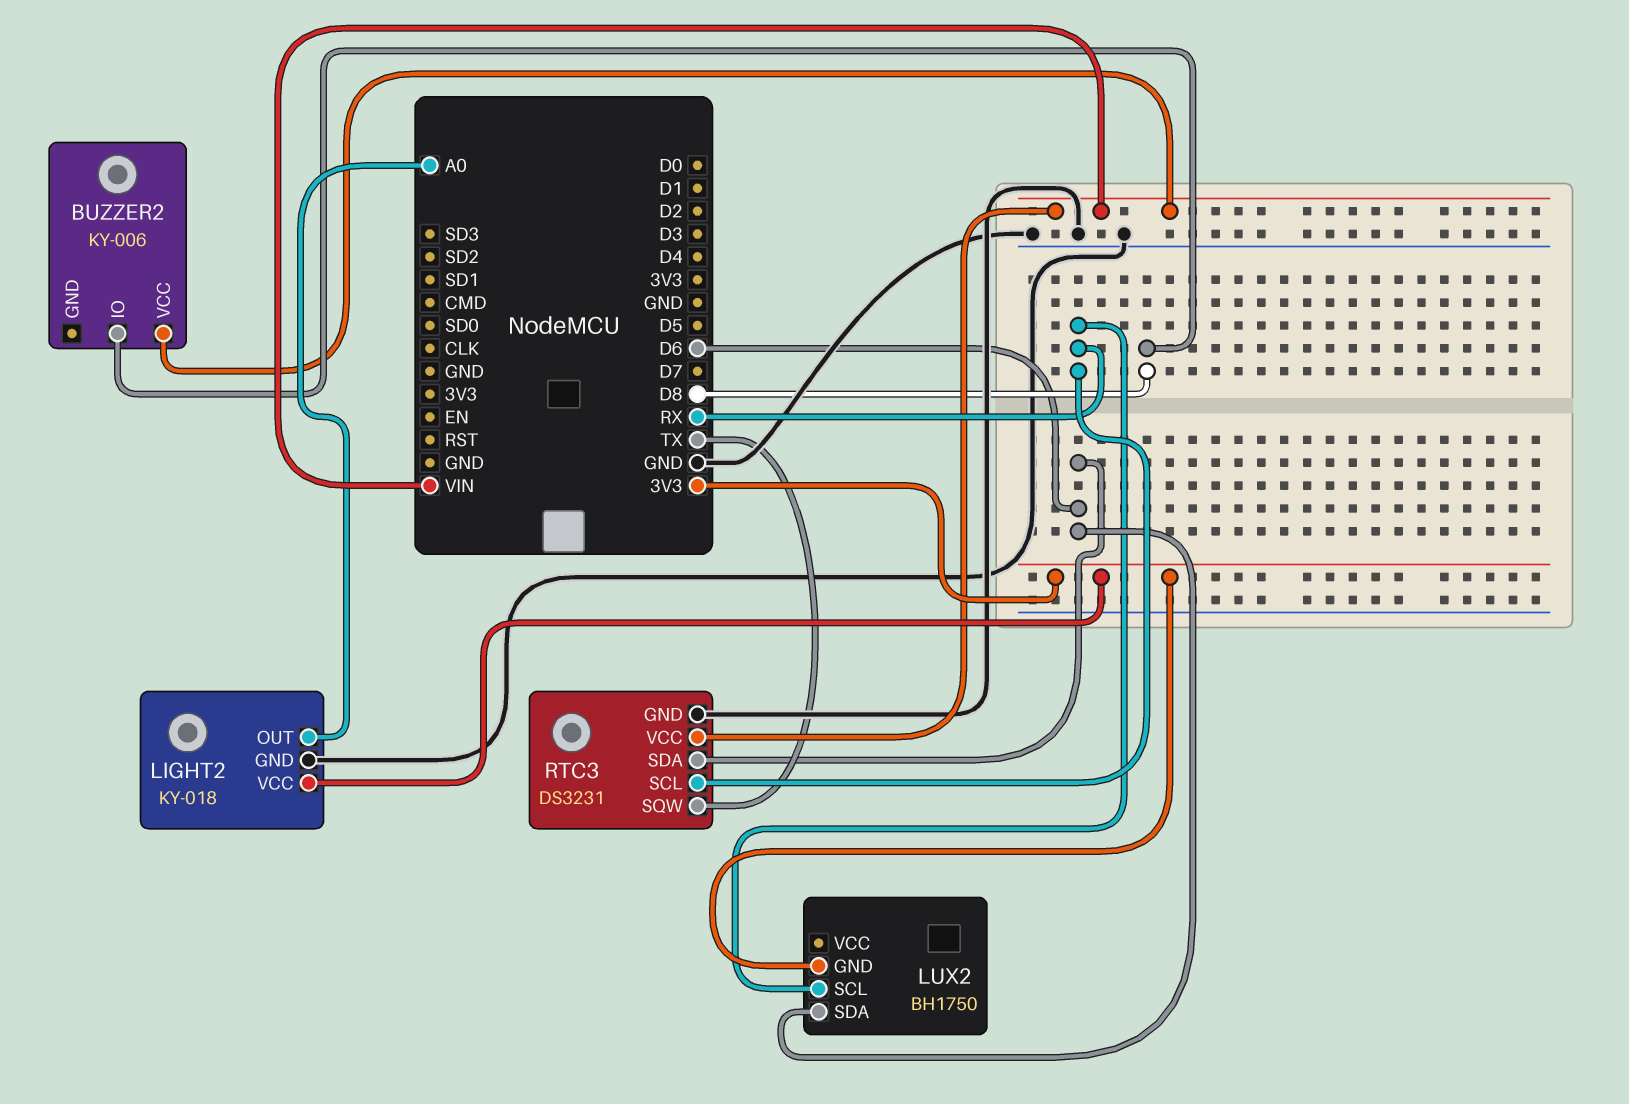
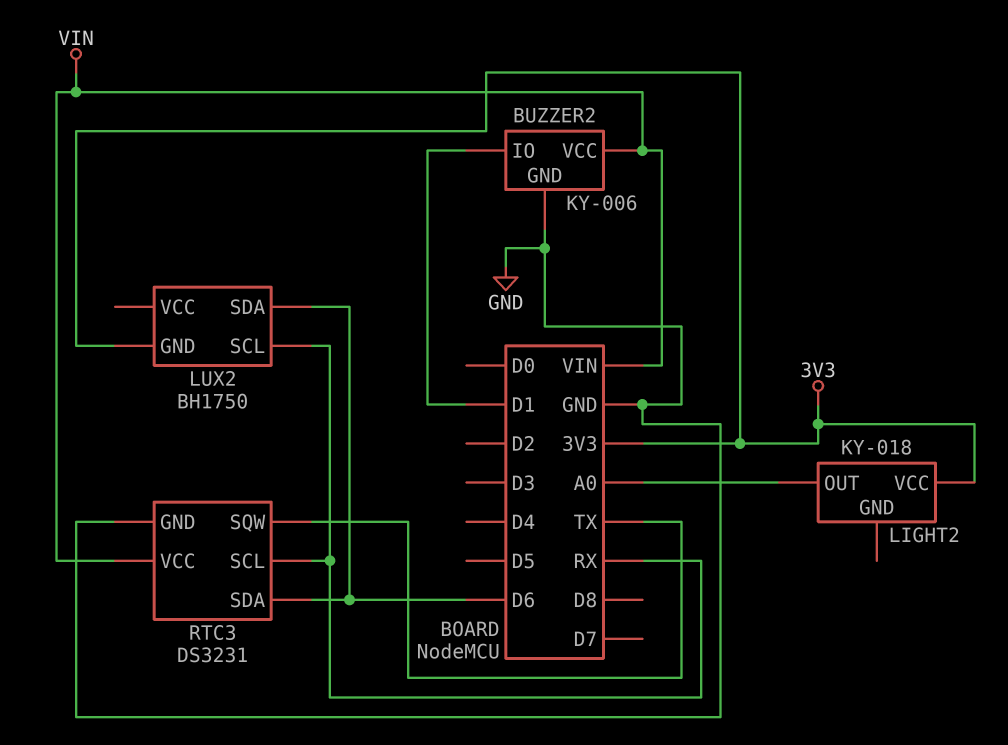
BUZZER2 pin GND: none -> GND
BUZZER2 pin IO: D8 -> D1
LIGHT2 pin GND: GND -> none

